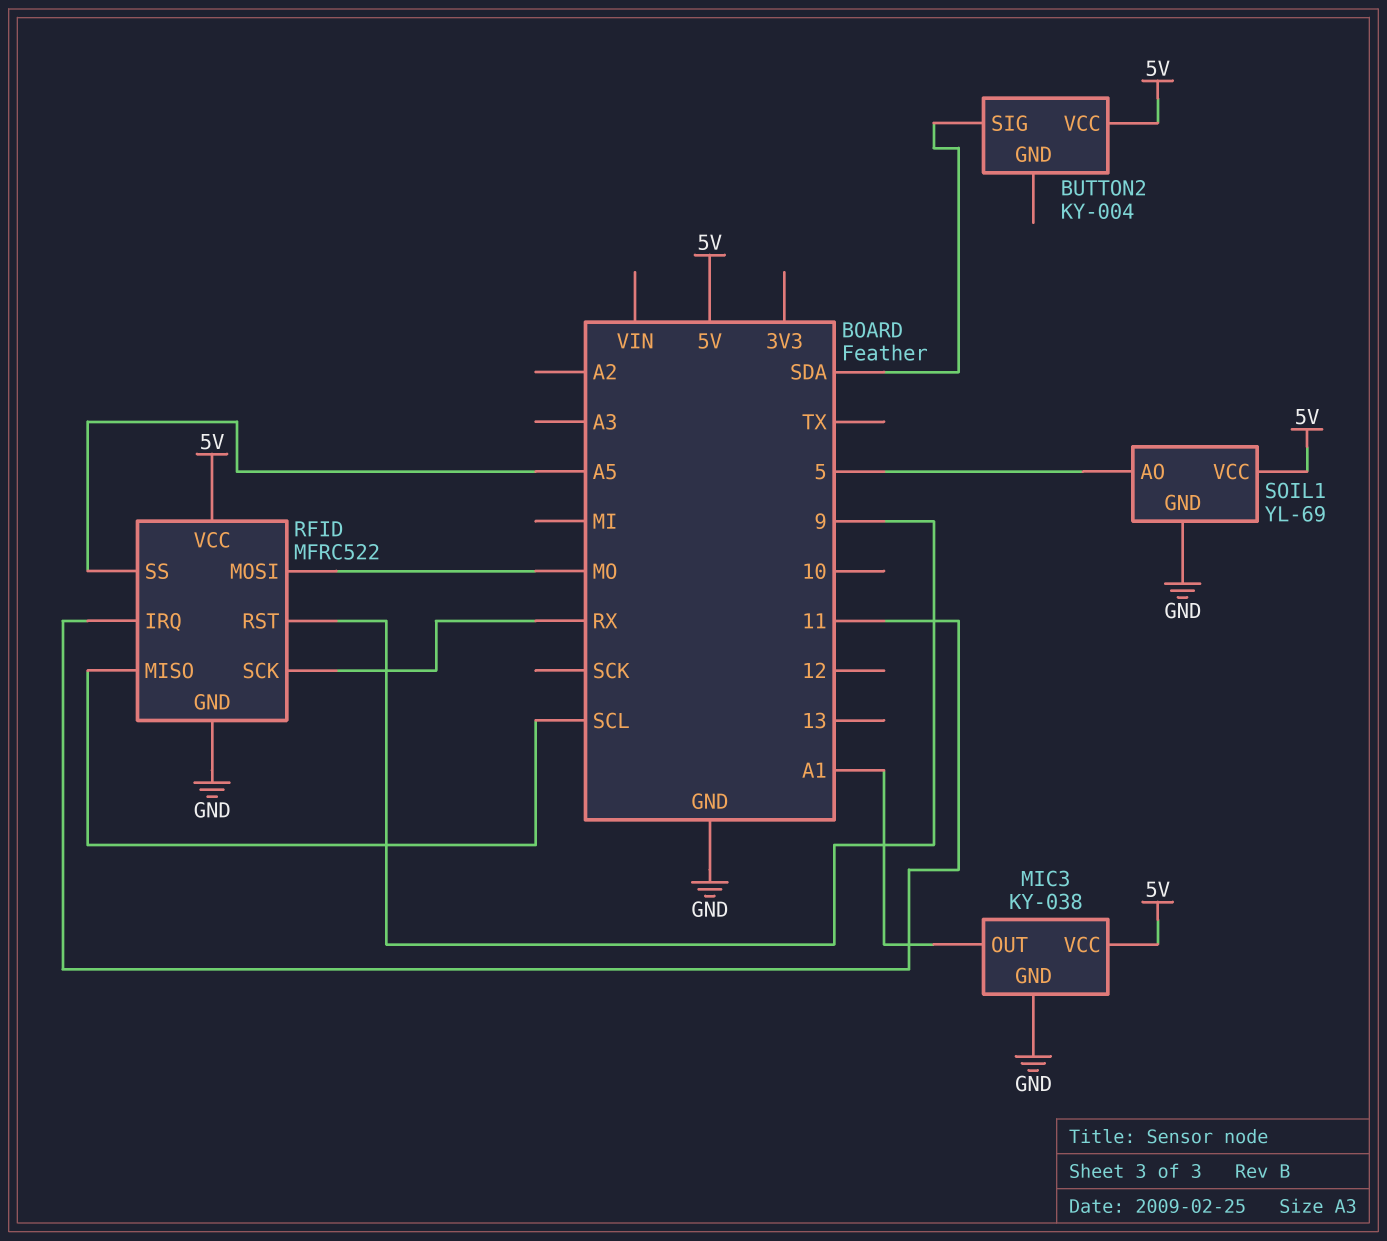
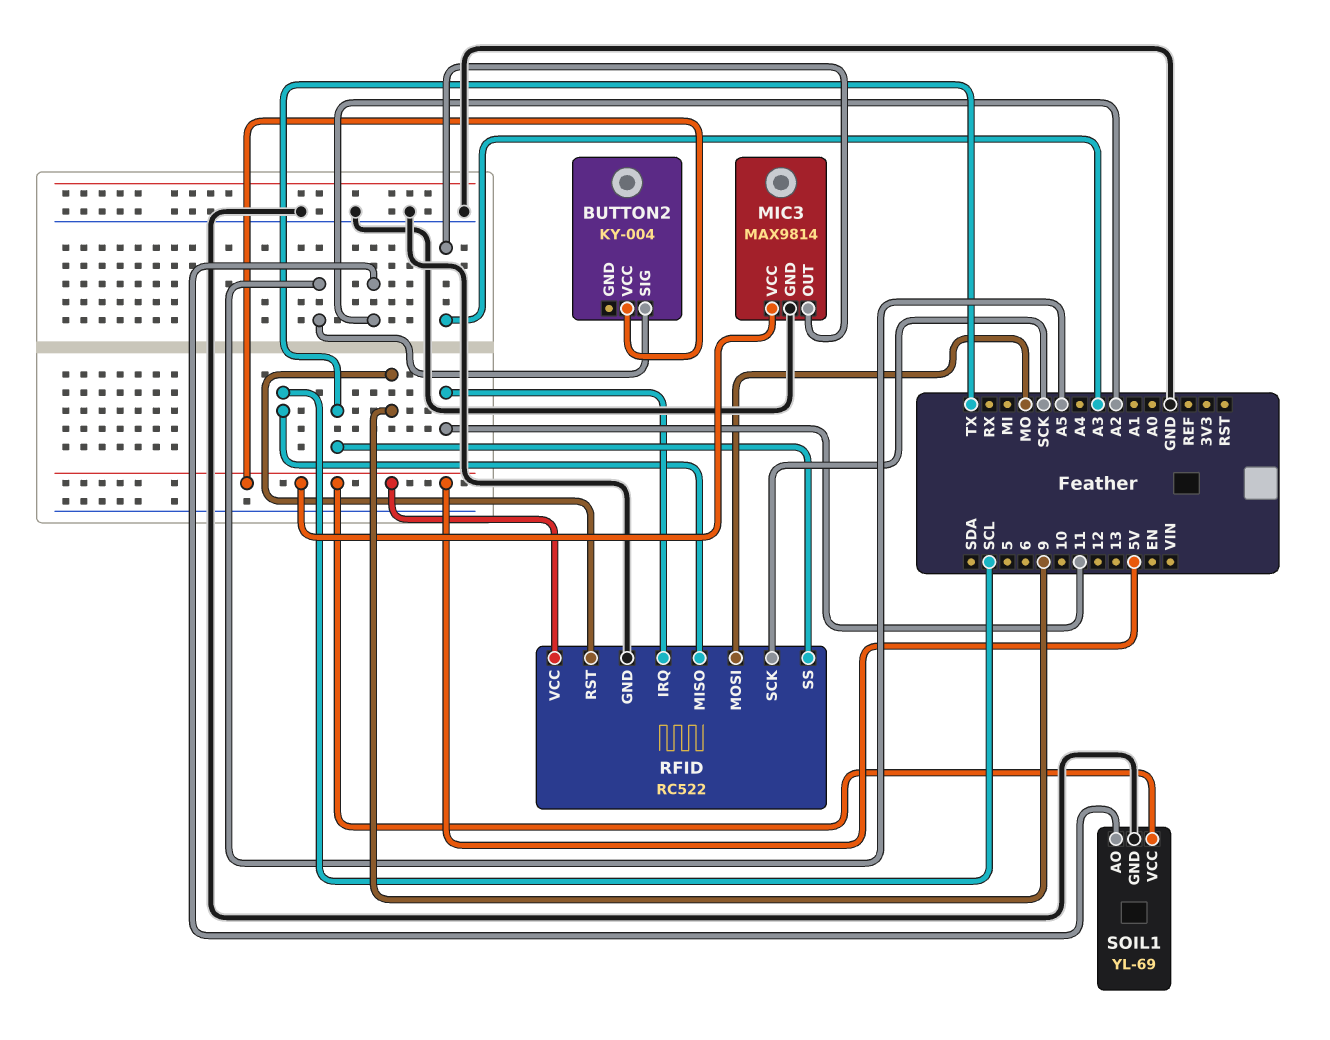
BUTTON2 pin SIG: SDA -> A5
MIC3: KY-038 -> MAX9814
MIC3 pin OUT: A1 -> A3
RFID: MFRC522 -> RC522
RFID pin SCK: RX -> SCK
RFID pin SS: A5 -> TX
SOIL1 pin AO: 5 -> A2

